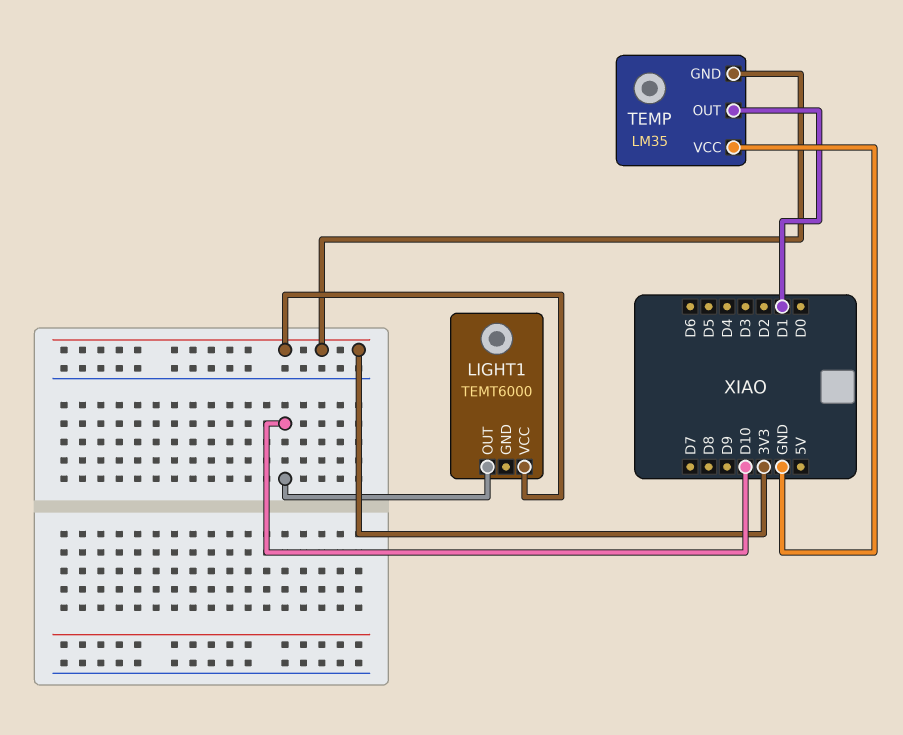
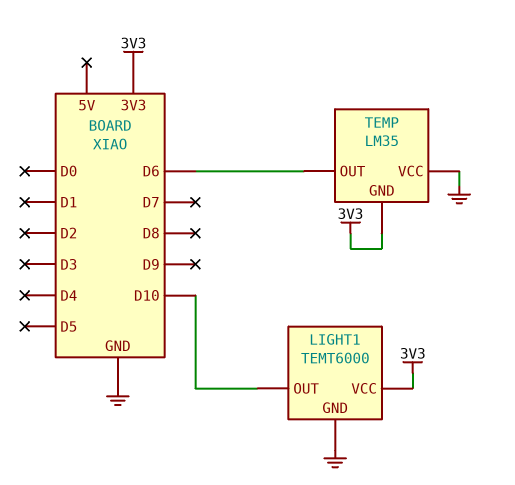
LIGHT1 pin GND: none -> GND
TEMP pin OUT: D1 -> D6

